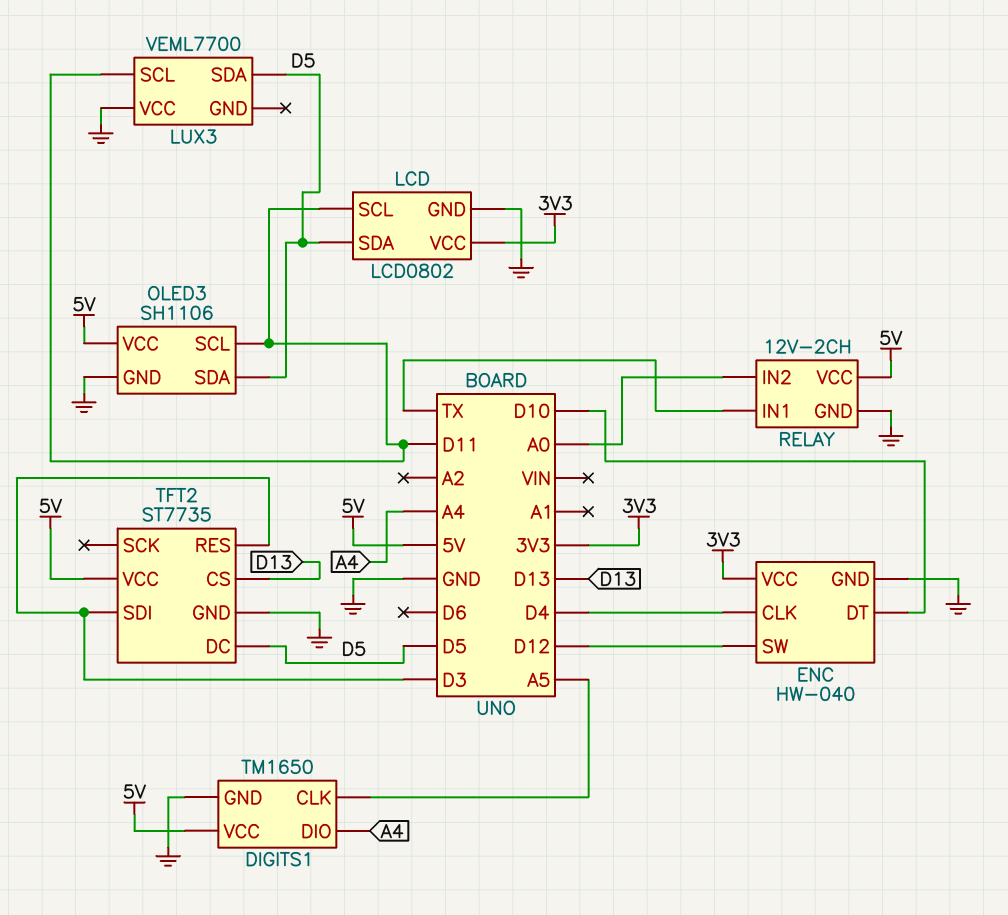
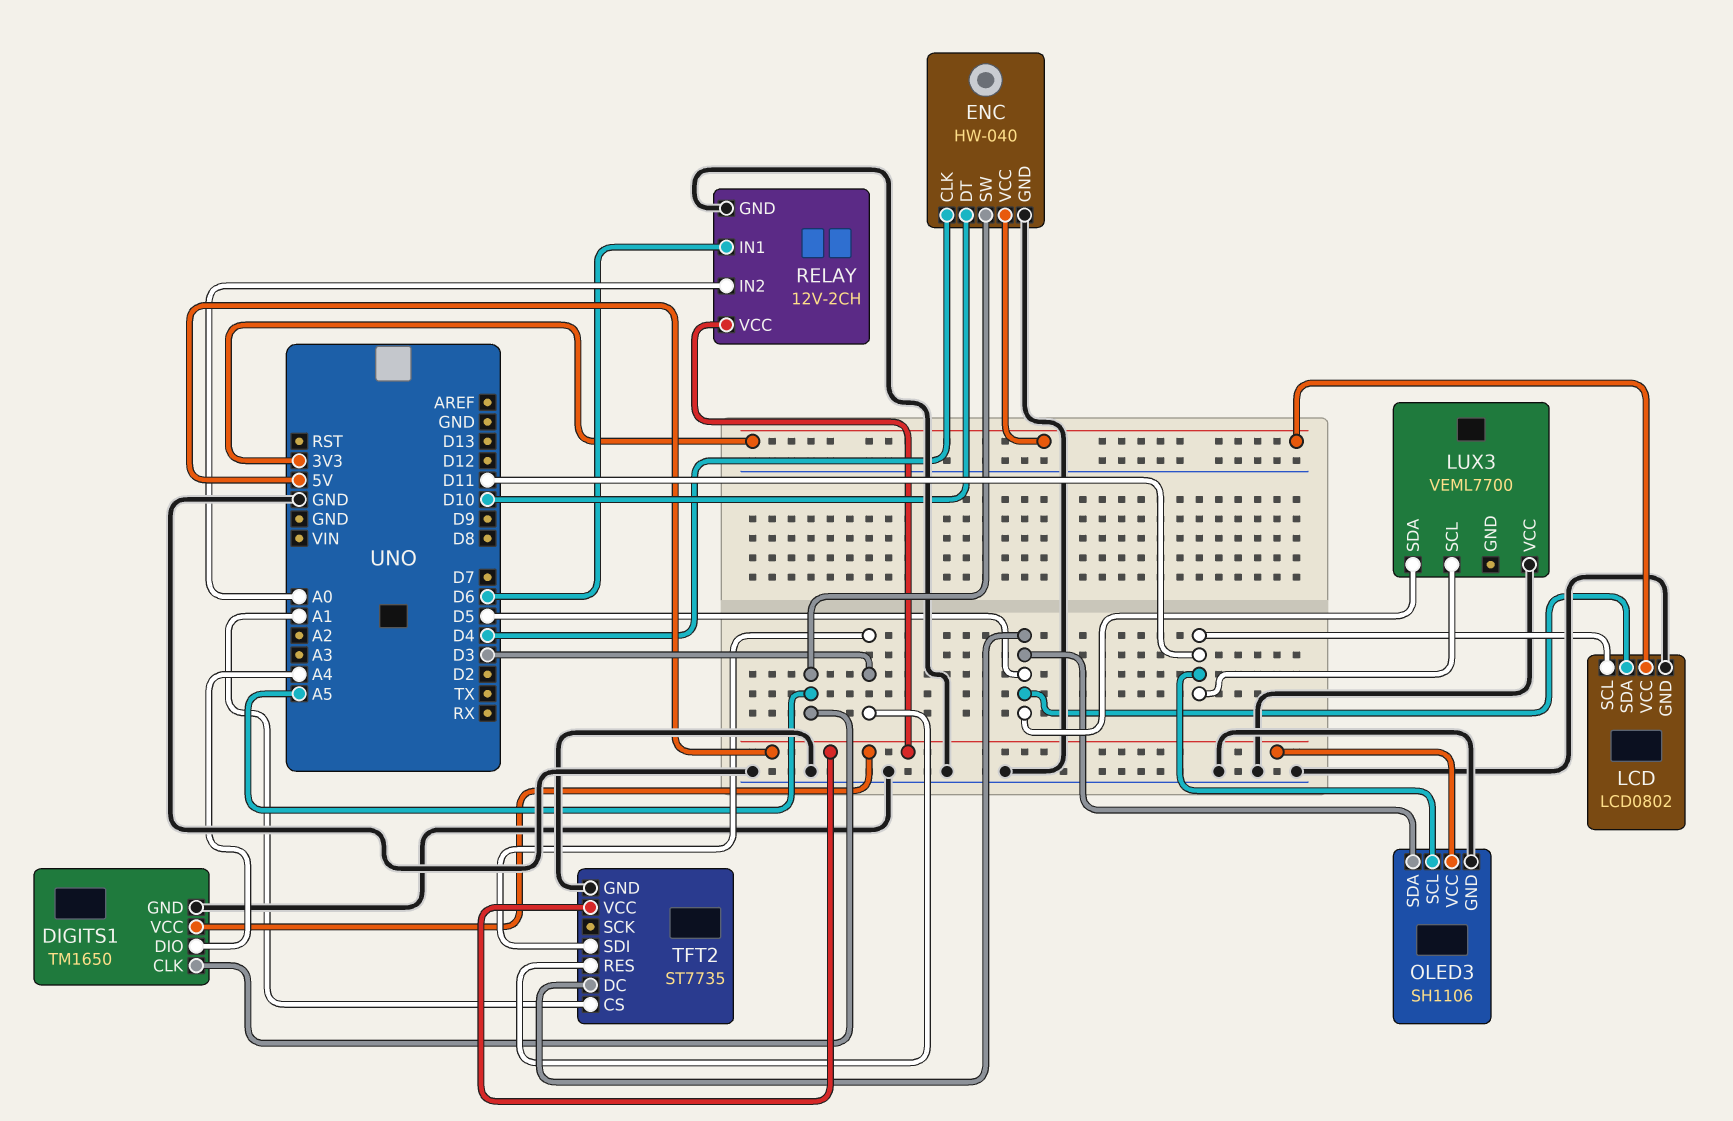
ENC pin SW: D12 -> A5
RELAY pin IN1: TX -> D6
TFT2 pin CS: D13 -> A1

